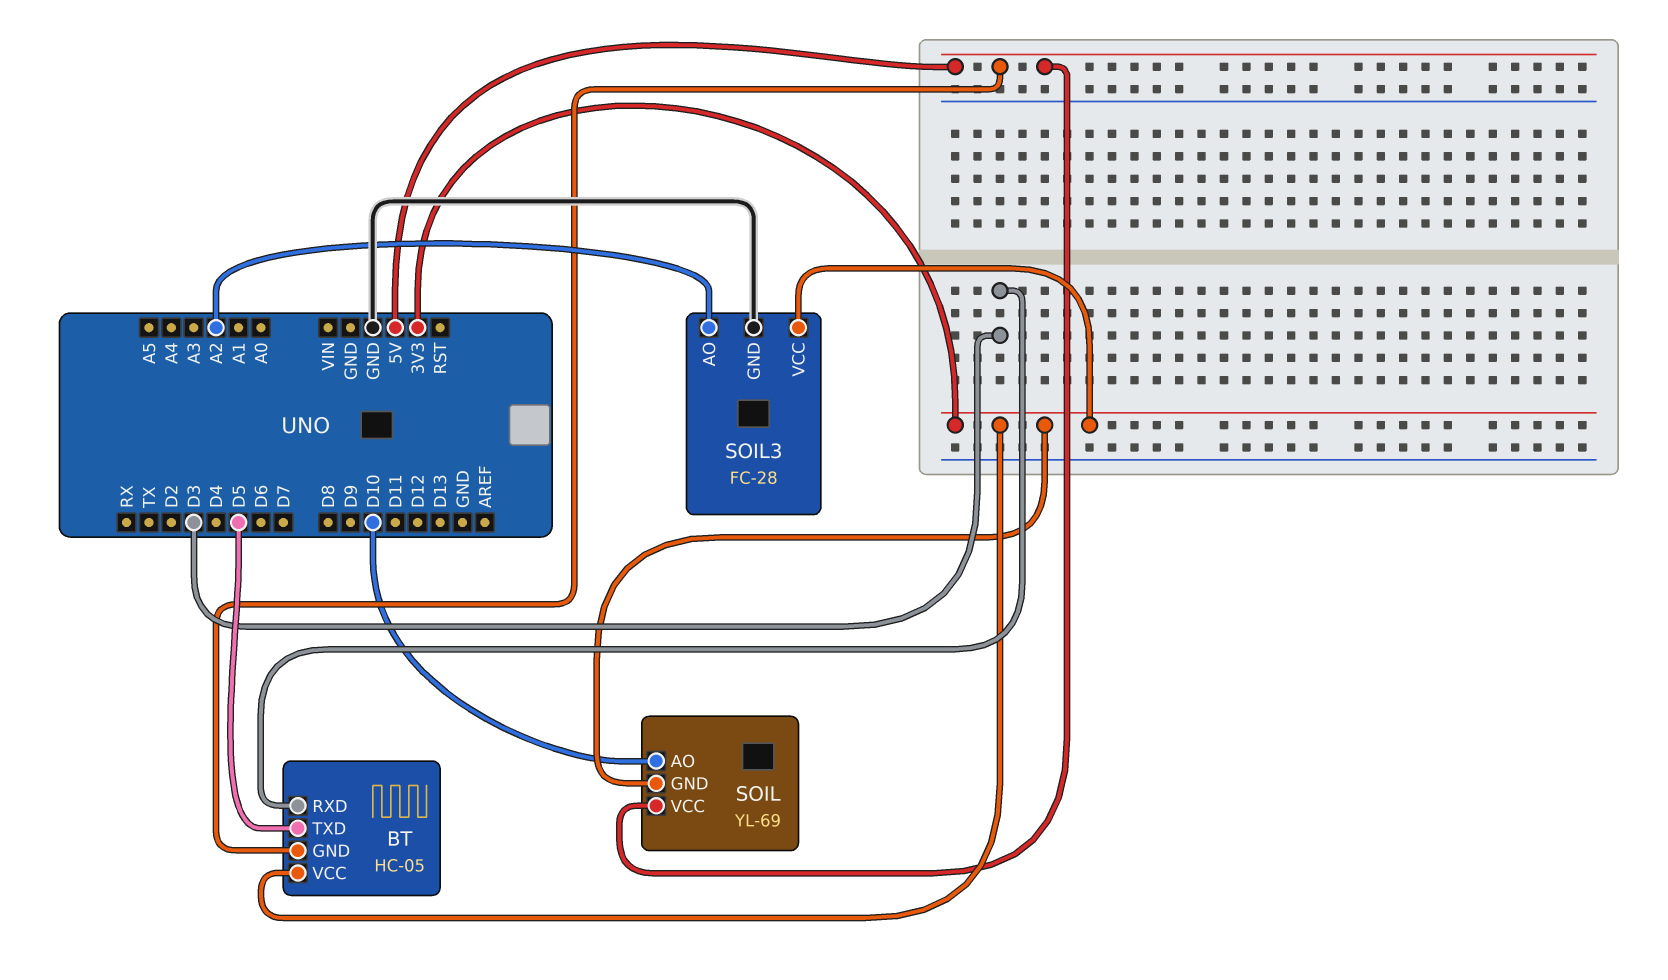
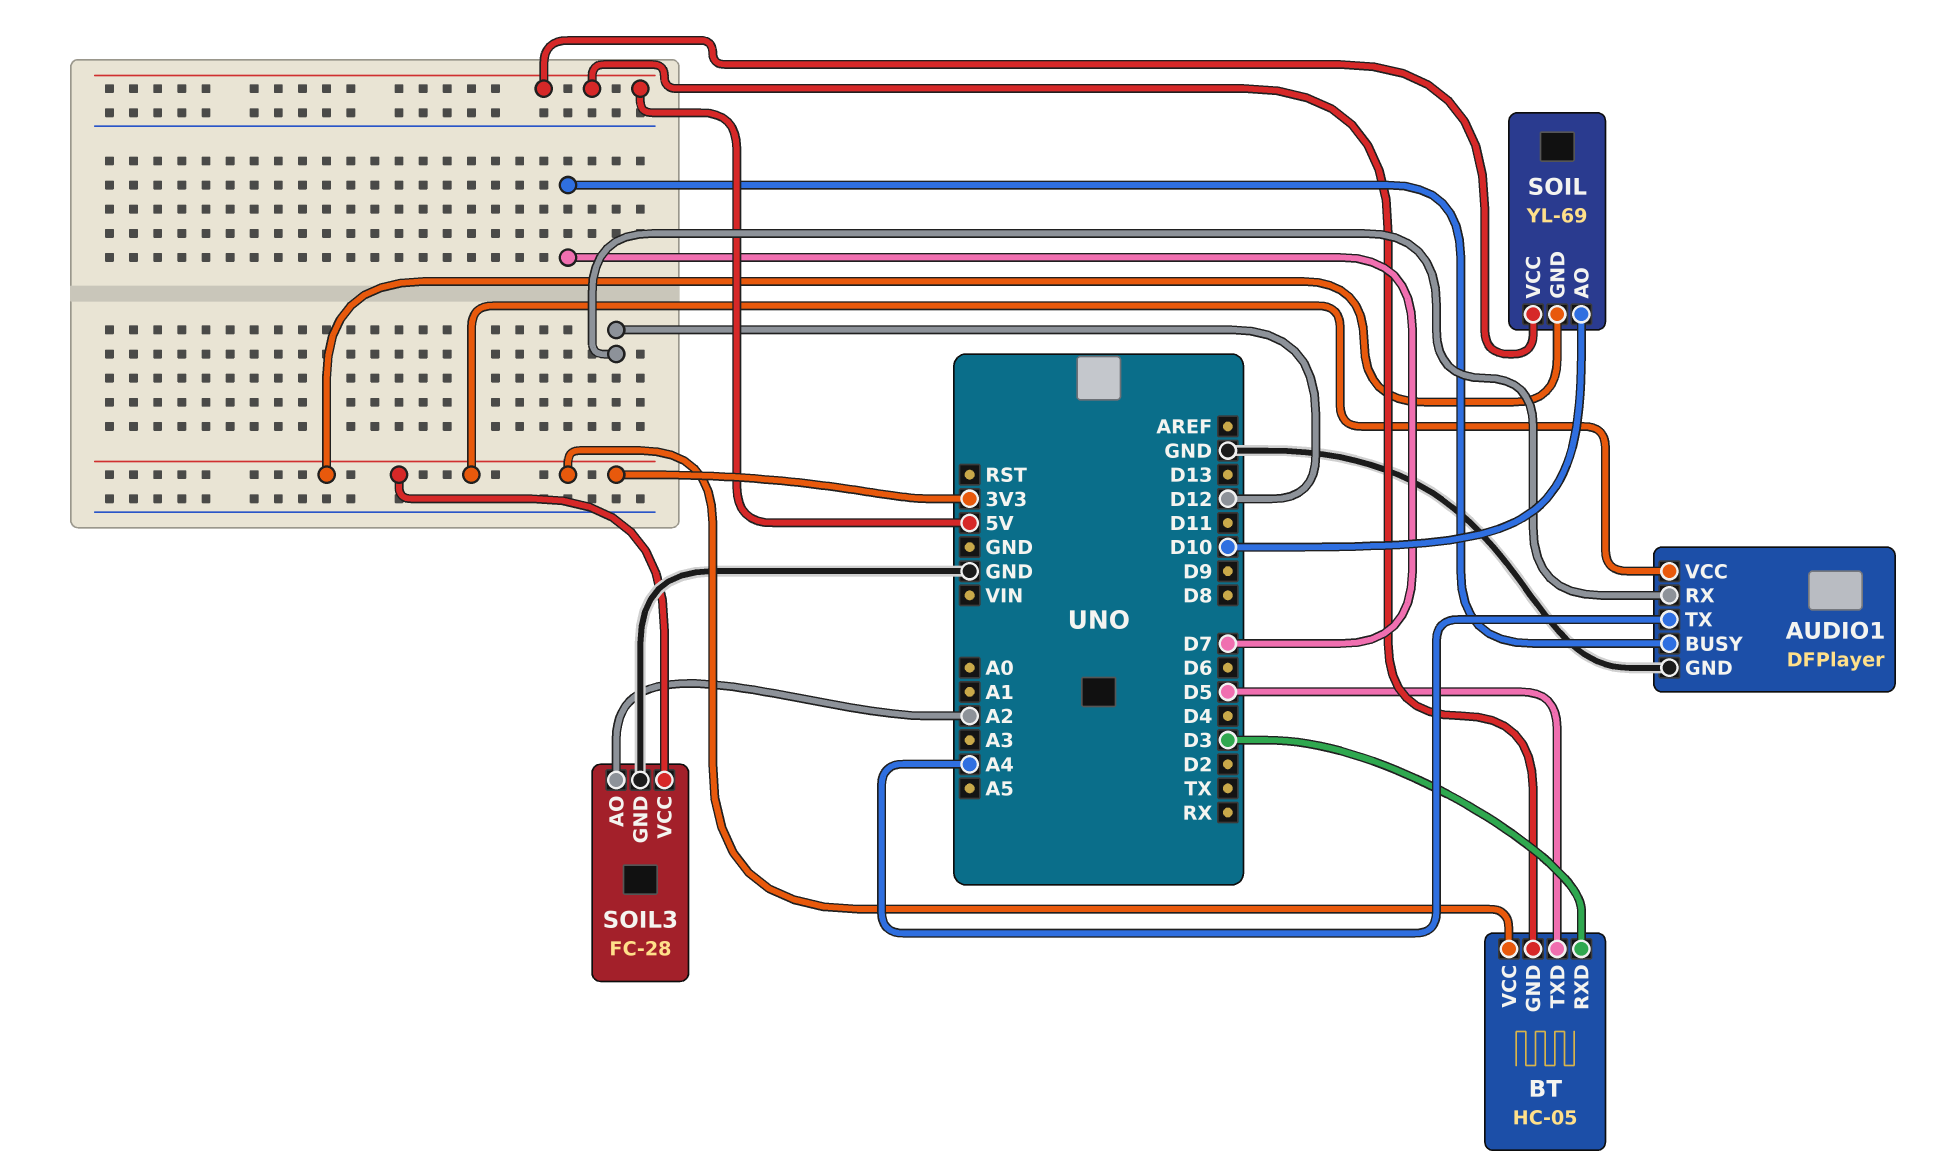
AUDIO1: none -> DFPlayer
AUDIO1 pin BUSY: none -> D7
AUDIO1 pin GND: none -> GND
AUDIO1 pin RX: none -> D12
AUDIO1 pin TX: none -> A4
AUDIO1 pin VCC: none -> 3V3

